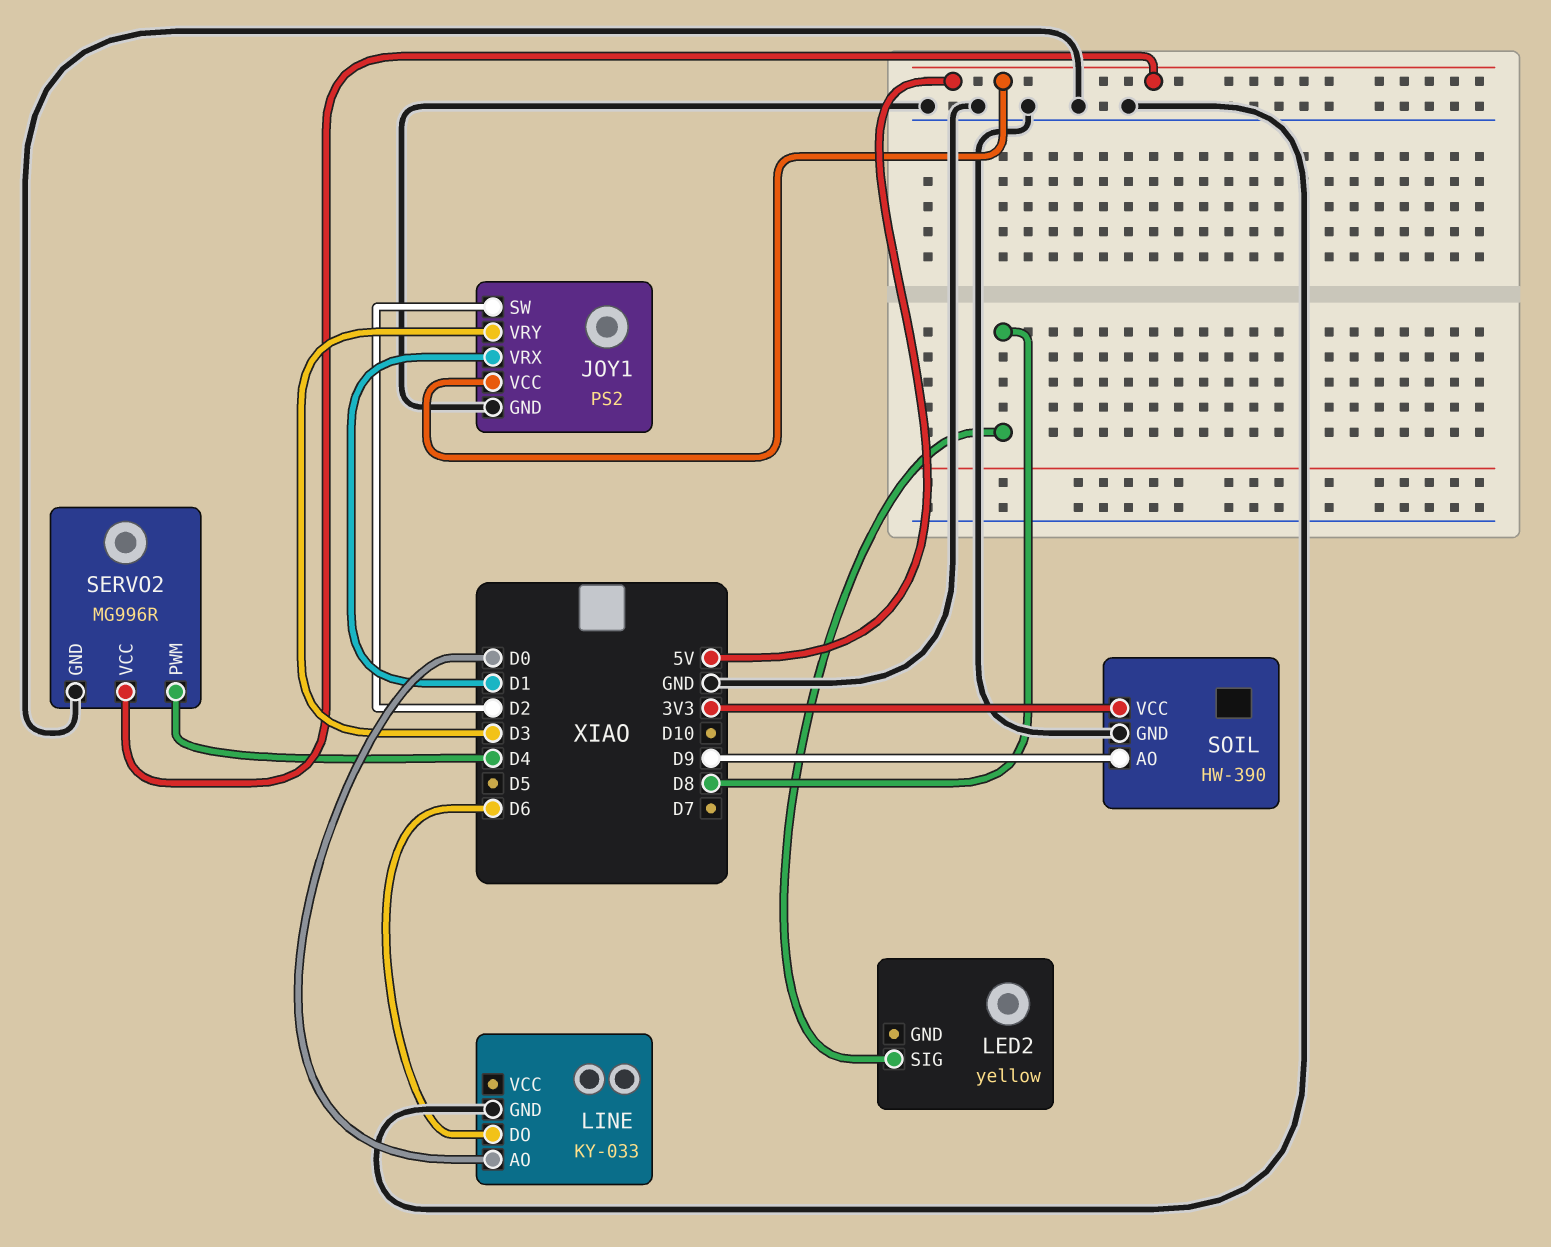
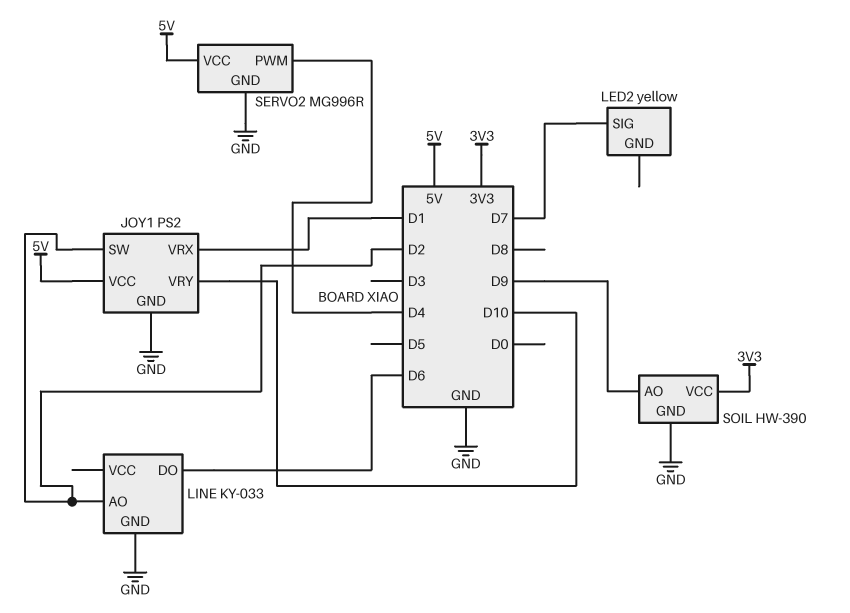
JOY1 pin VRY: D3 -> D10
LED2 pin SIG: D8 -> D7
LINE pin AO: D0 -> D2

